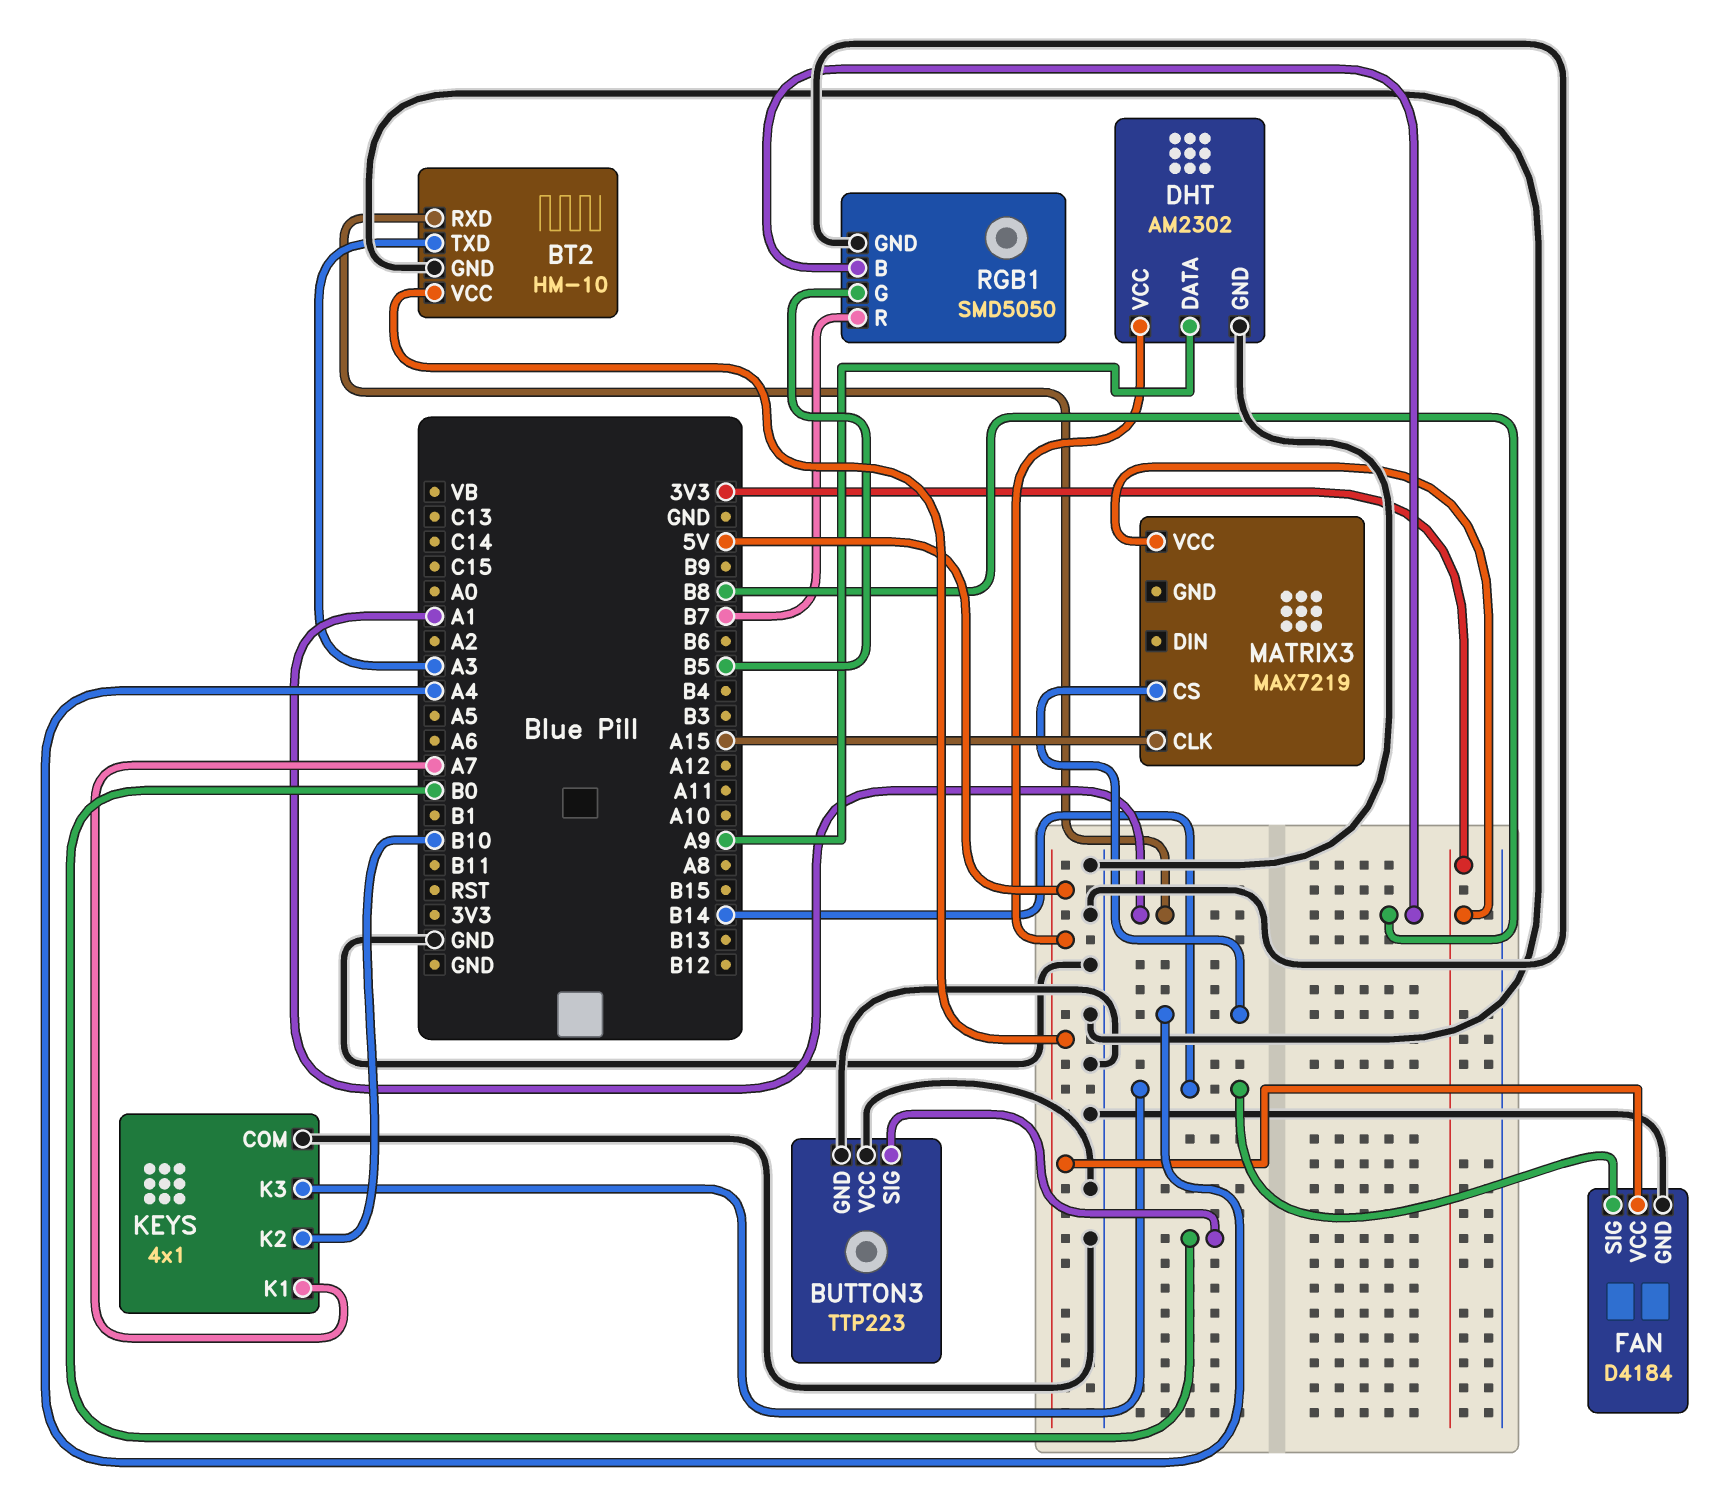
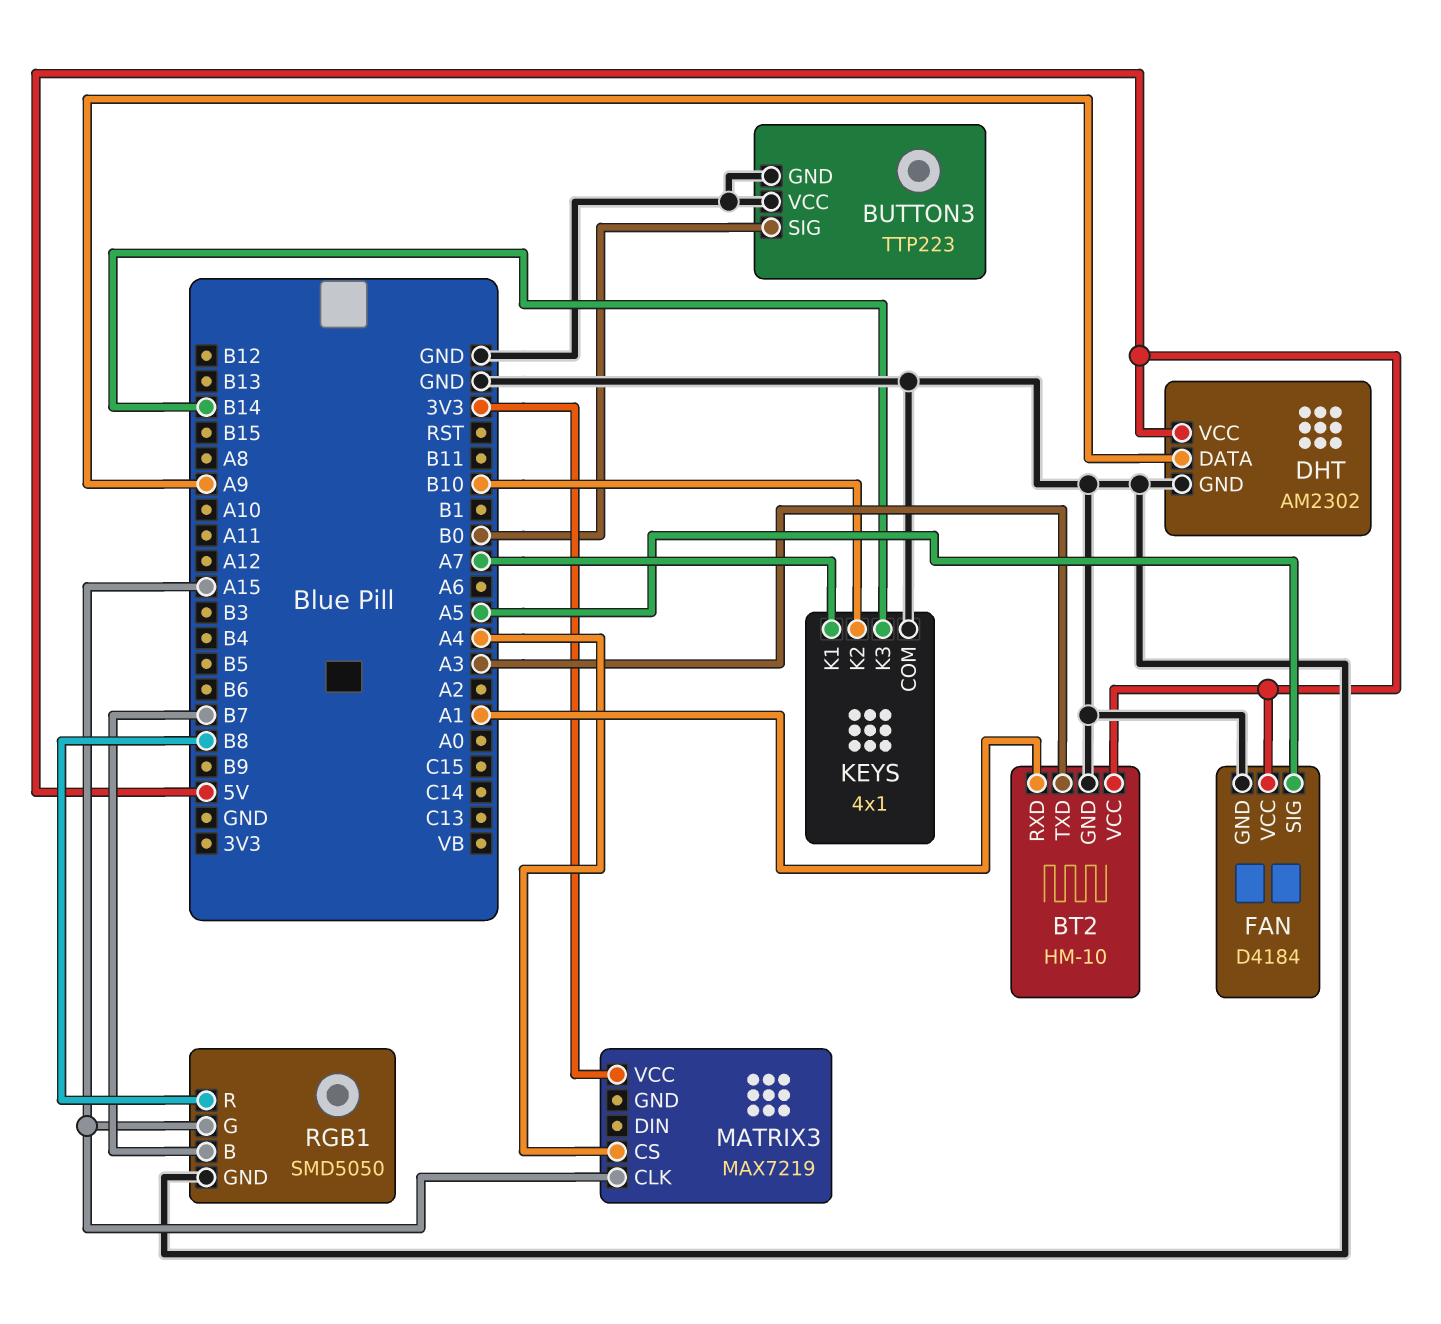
FAN pin SIG: B14 -> A5
RGB1 pin B: B8 -> B7
RGB1 pin G: B5 -> A15
RGB1 pin R: B7 -> B8

